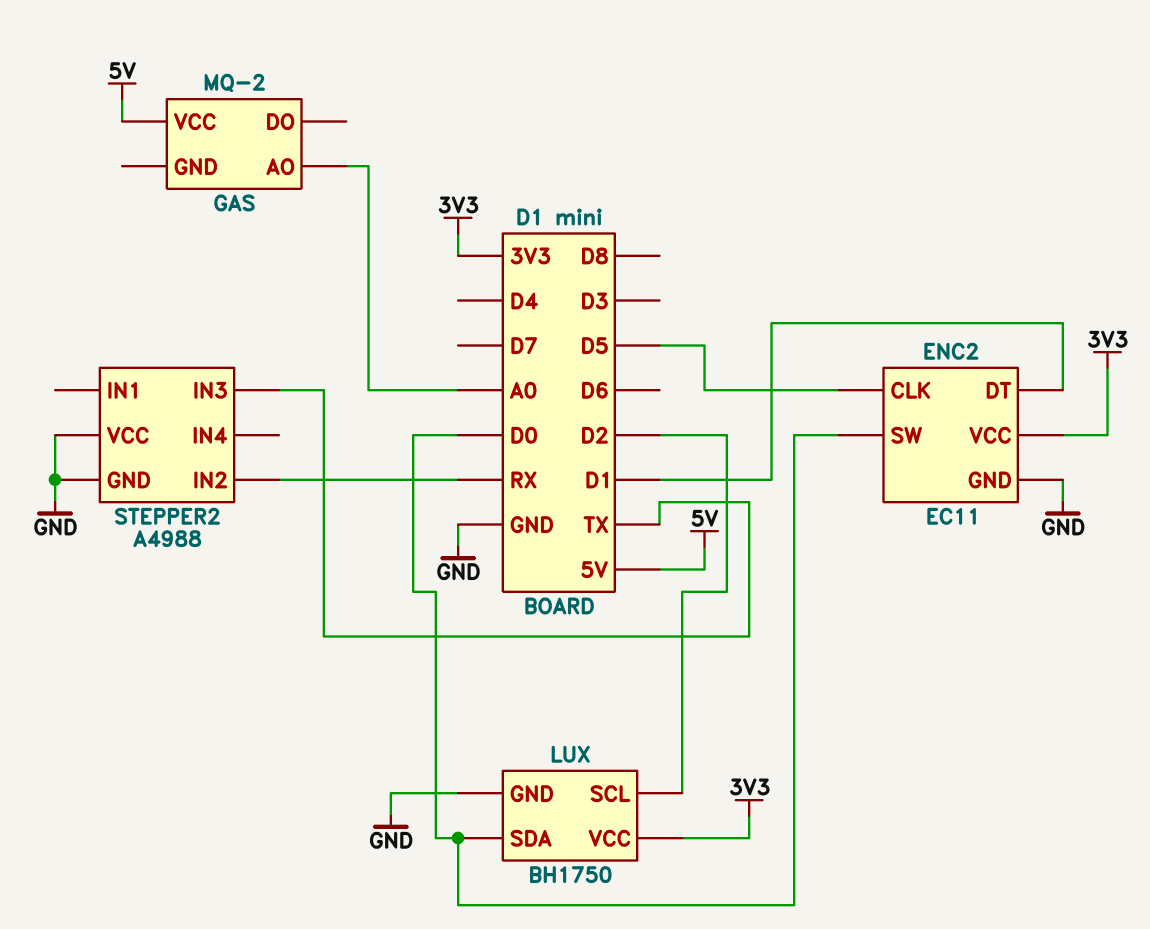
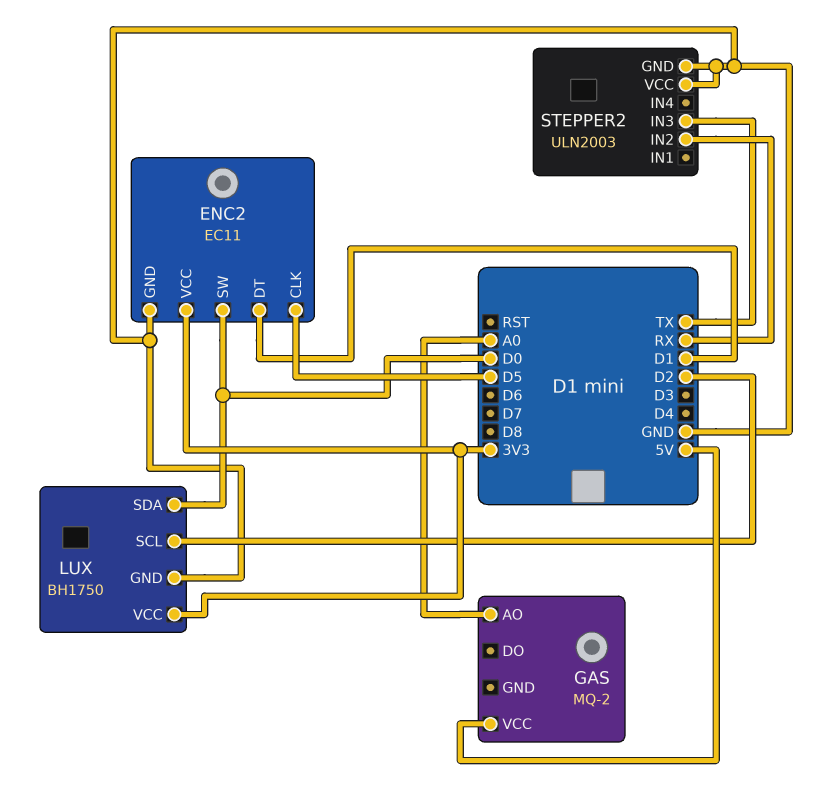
STEPPER2: A4988 -> ULN2003

